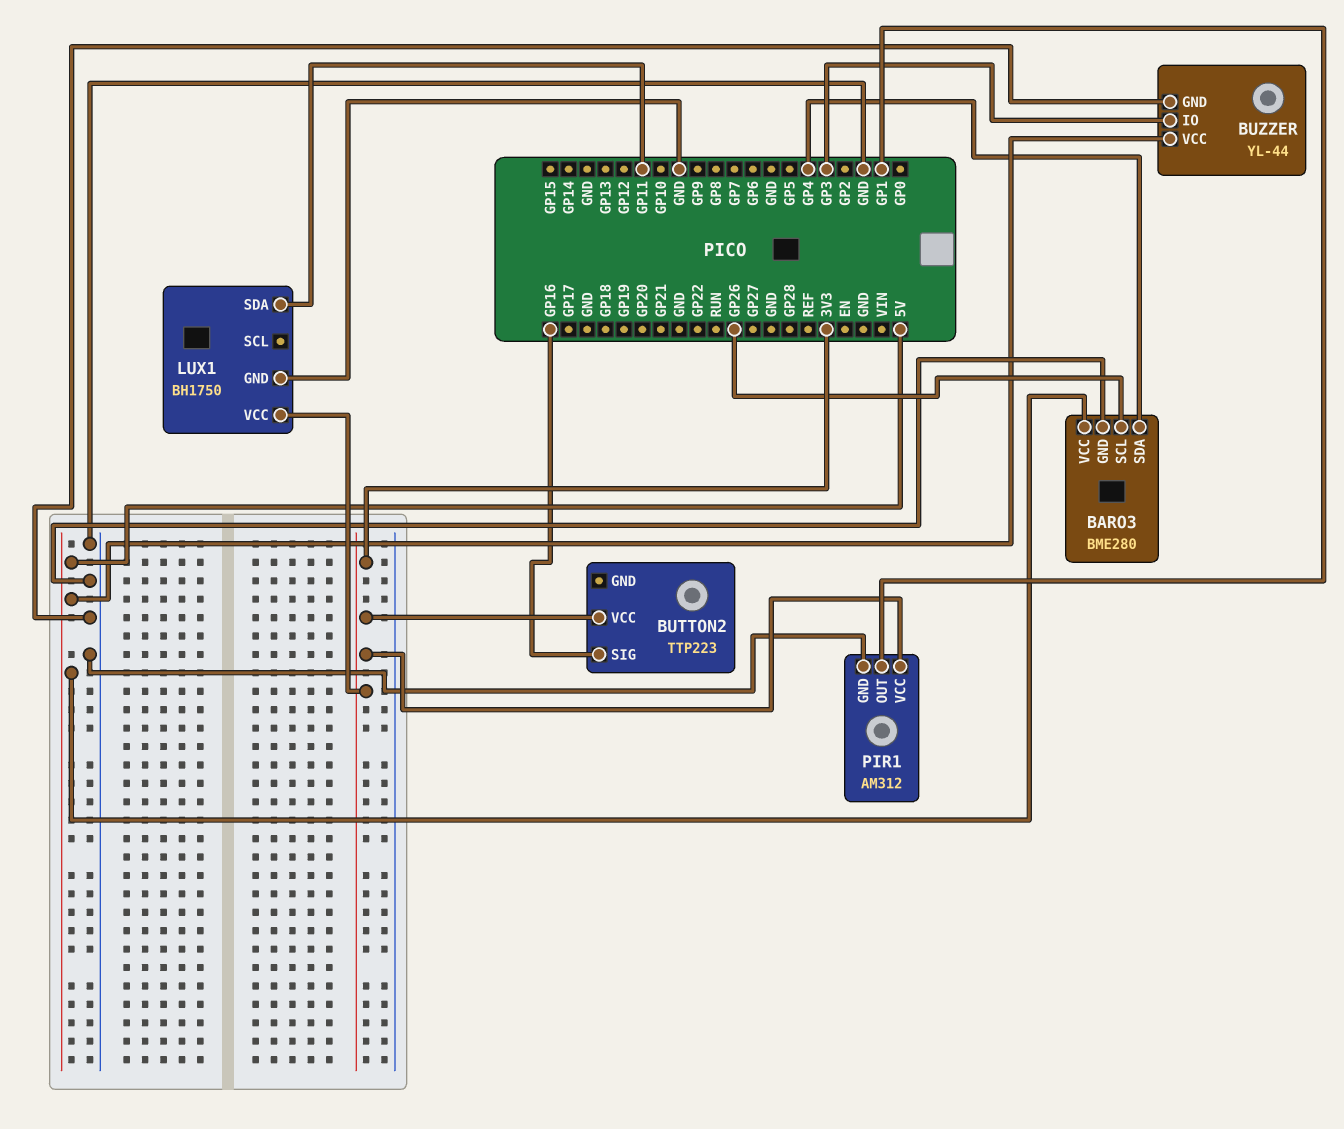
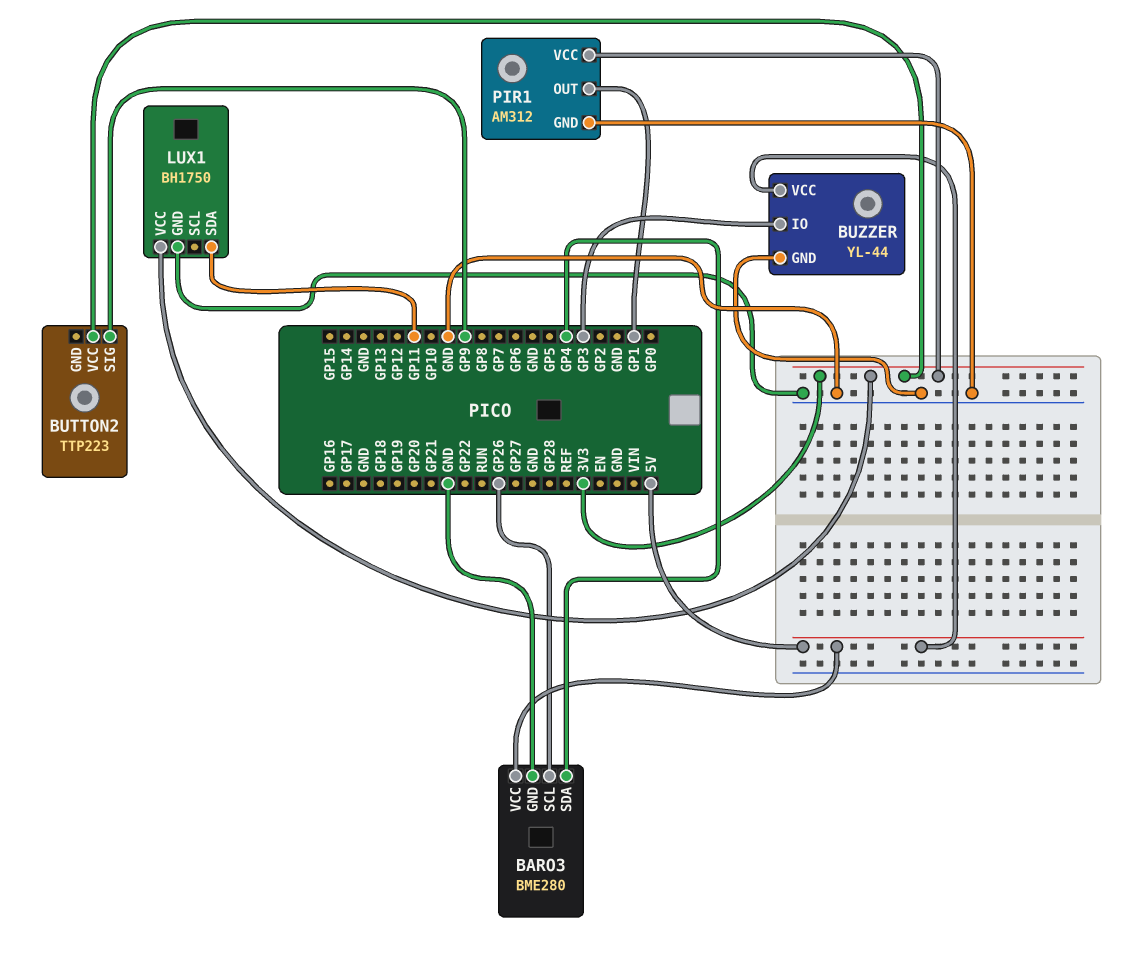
BUTTON2 pin SIG: GP16 -> GP9

